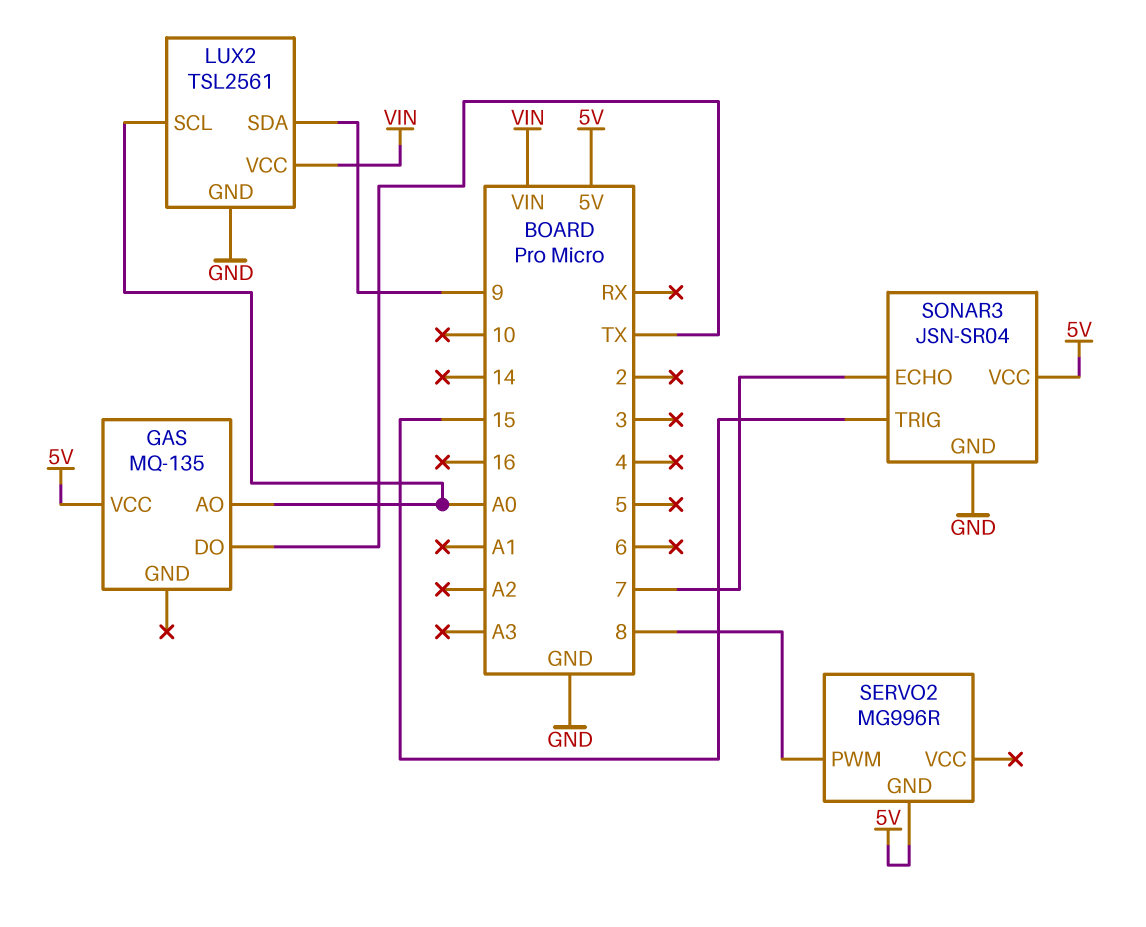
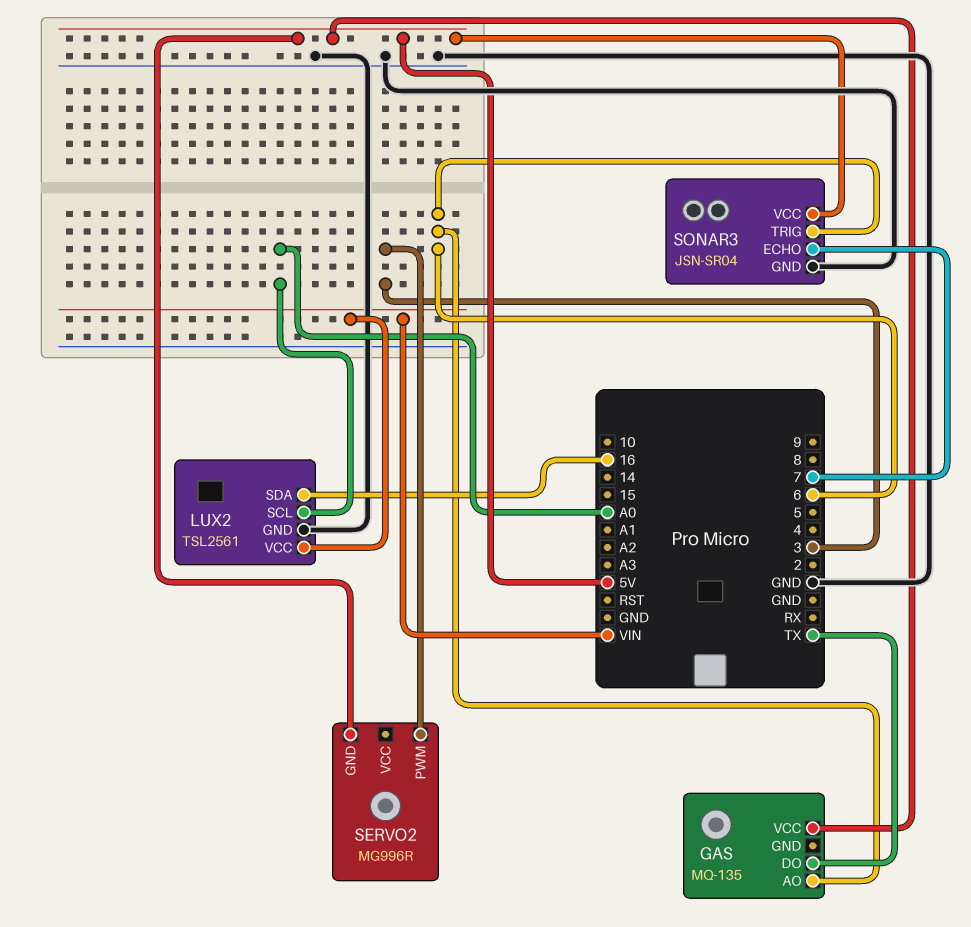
GAS pin AO: A0 -> 6
LUX2 pin SDA: 9 -> 16
SERVO2 pin PWM: 8 -> 3
SONAR3 pin TRIG: 15 -> 6

